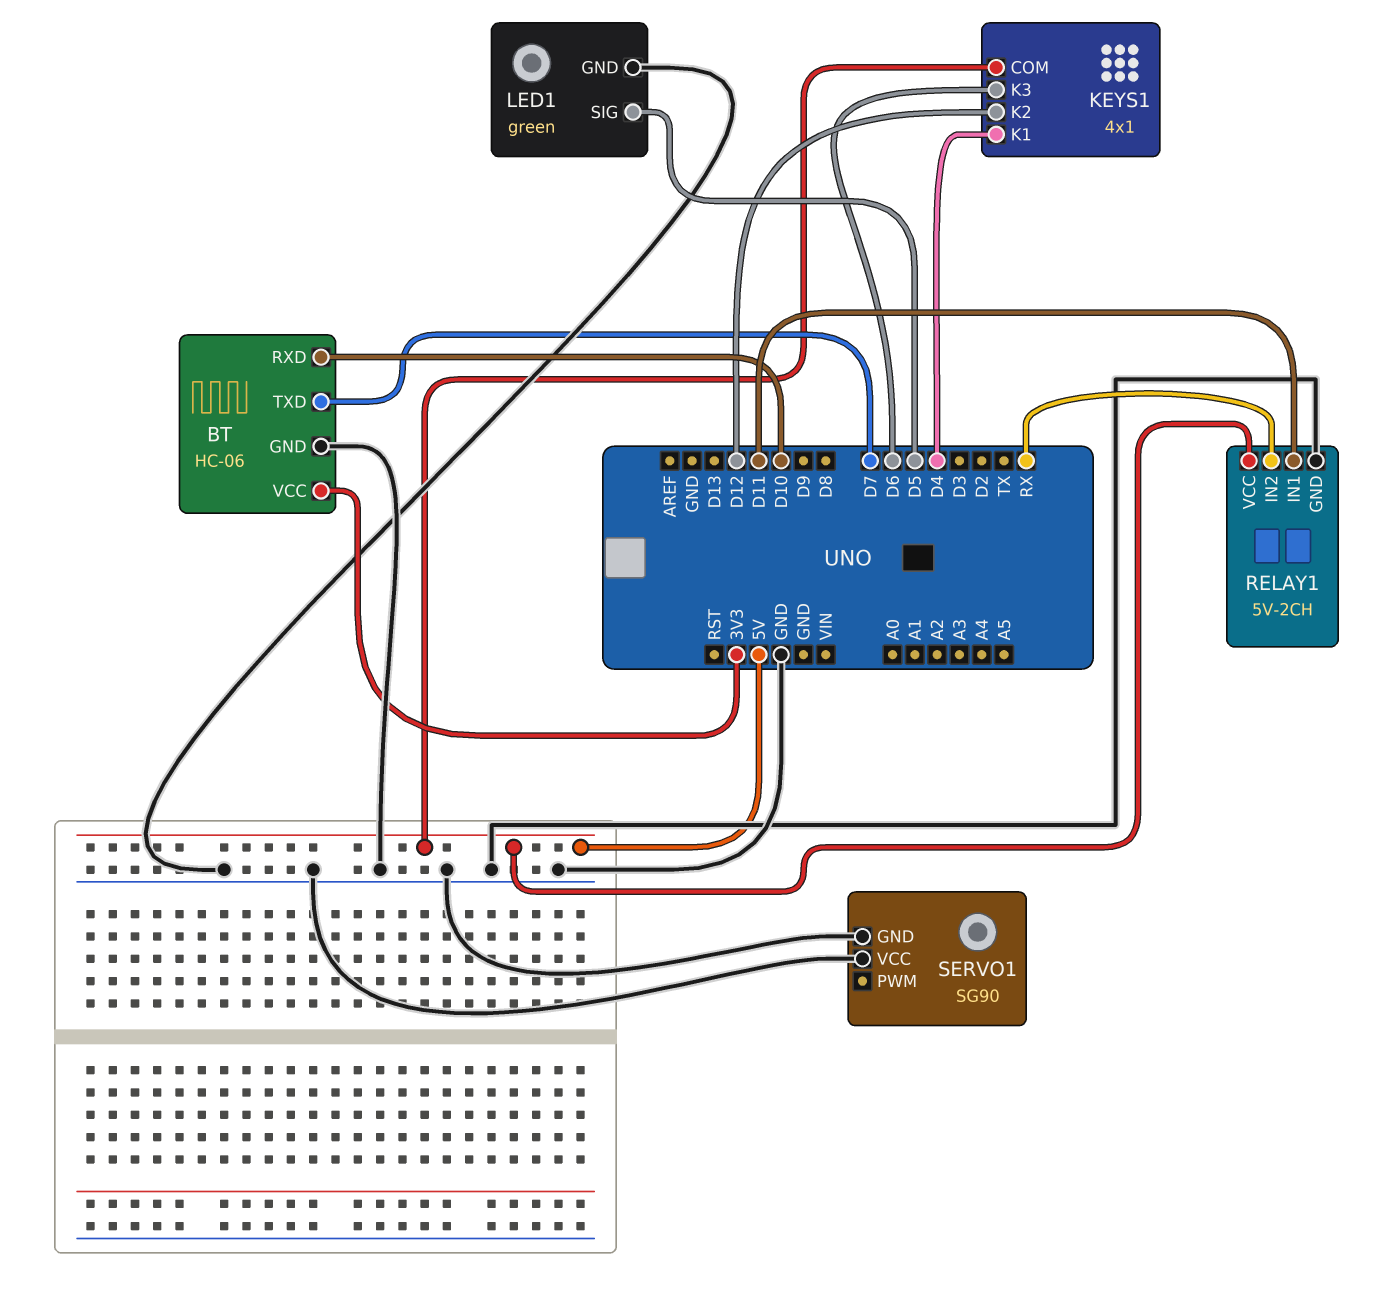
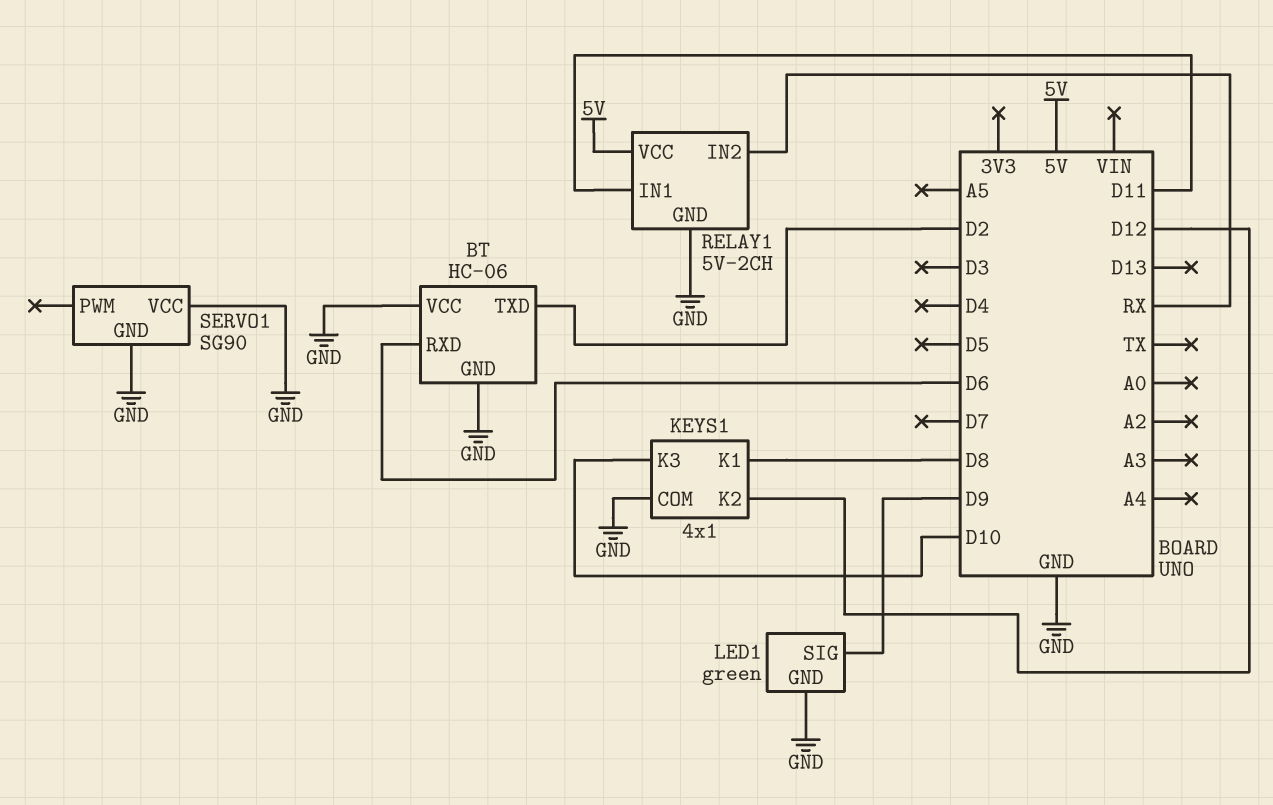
BT pin RXD: D10 -> D6
BT pin TXD: D7 -> D2
BT pin VCC: 3V3 -> GND
KEYS1 pin COM: 5V -> GND
KEYS1 pin K1: D4 -> D8
KEYS1 pin K3: D6 -> D10
LED1 pin SIG: D5 -> D9

